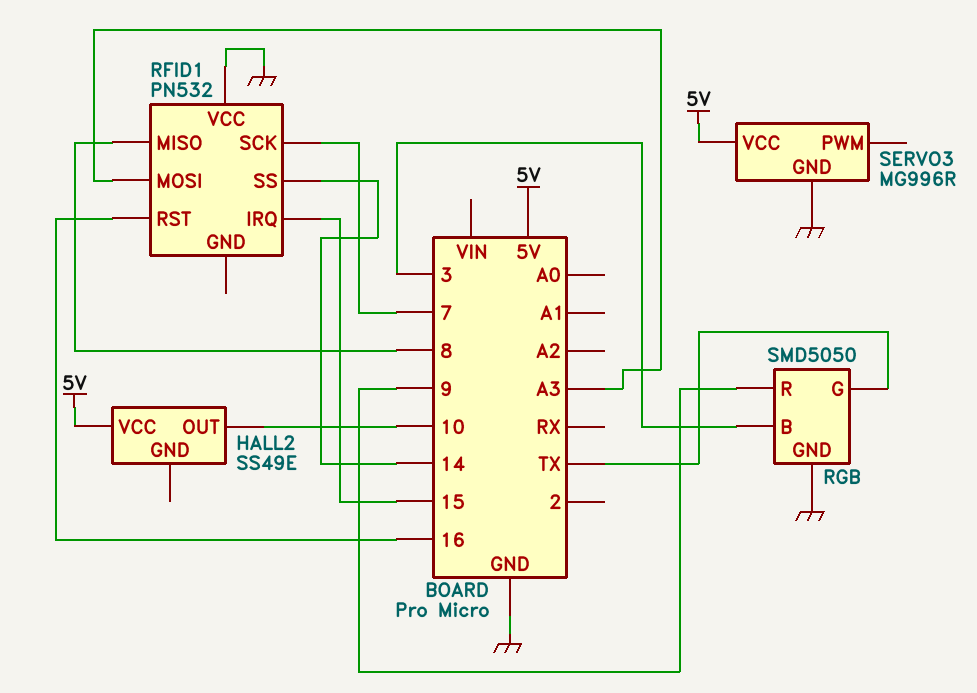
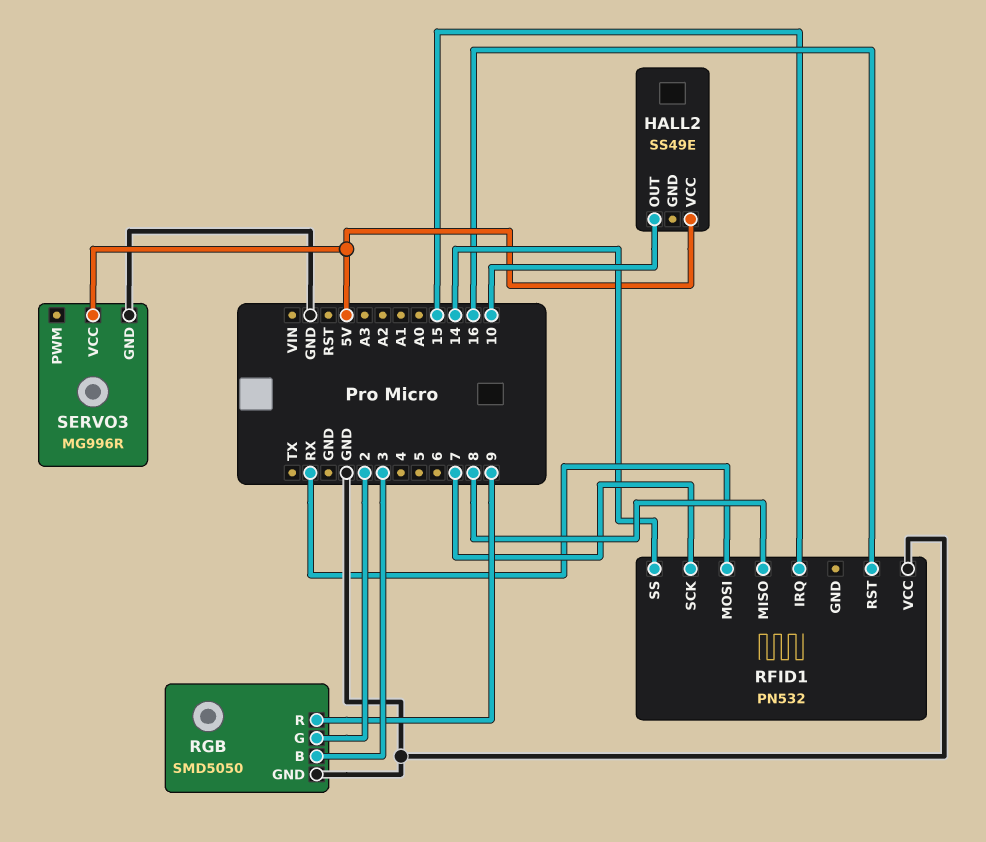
RFID1 pin MOSI: A3 -> RX
RGB pin G: TX -> 2

